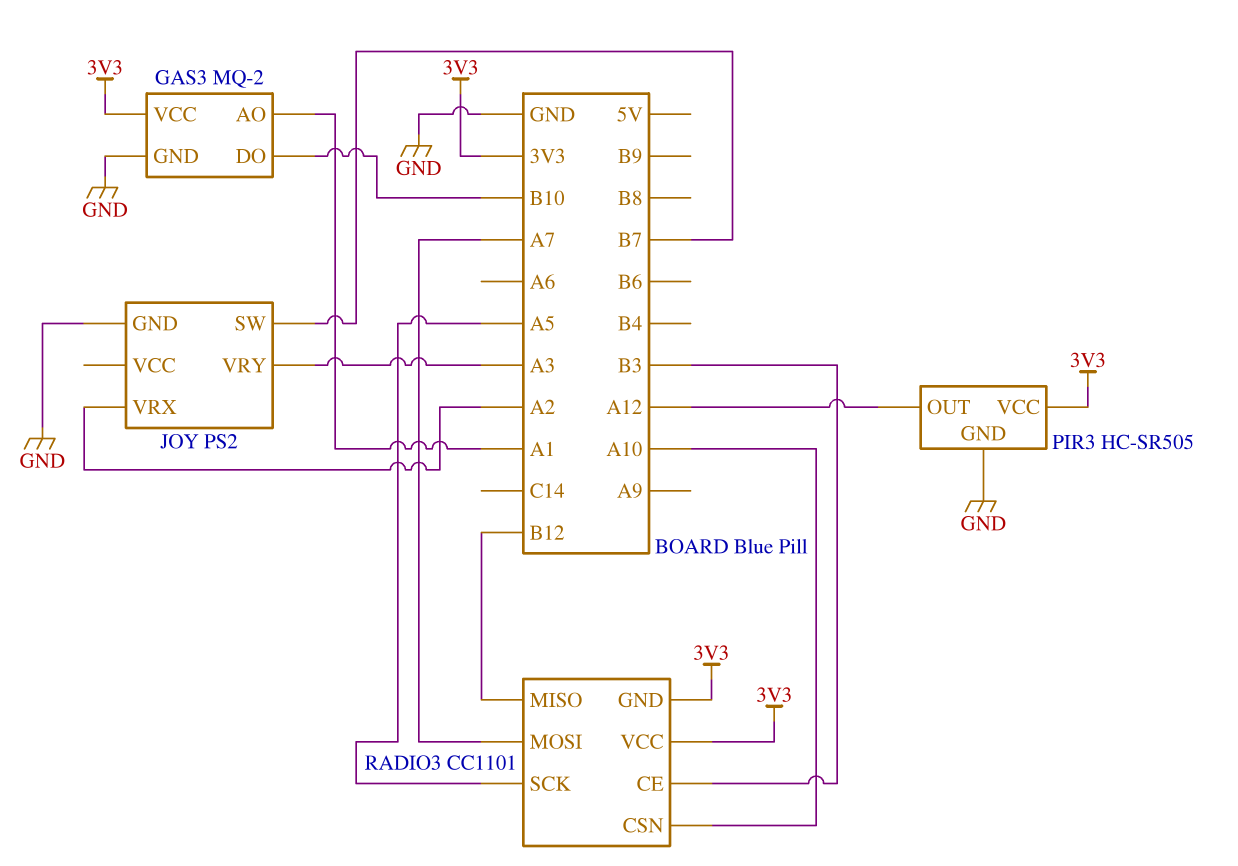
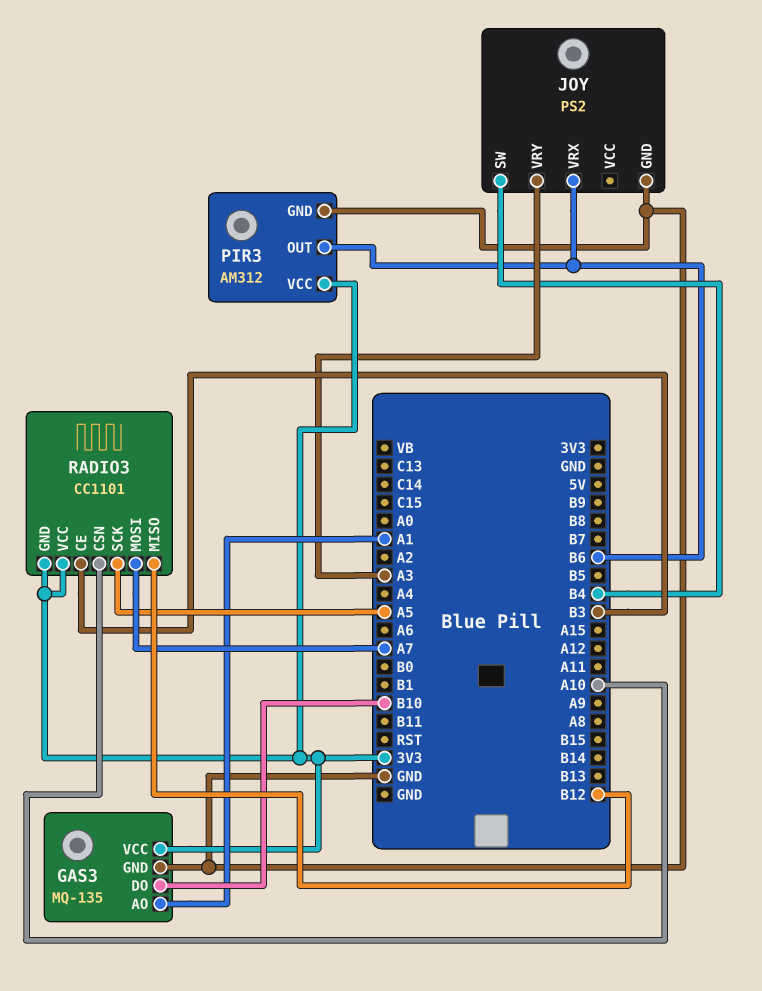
GAS3: MQ-2 -> MQ-135
JOY pin SW: B7 -> B4
JOY pin VRX: A2 -> B6
PIR3: HC-SR505 -> AM312
PIR3 pin OUT: A12 -> B6

